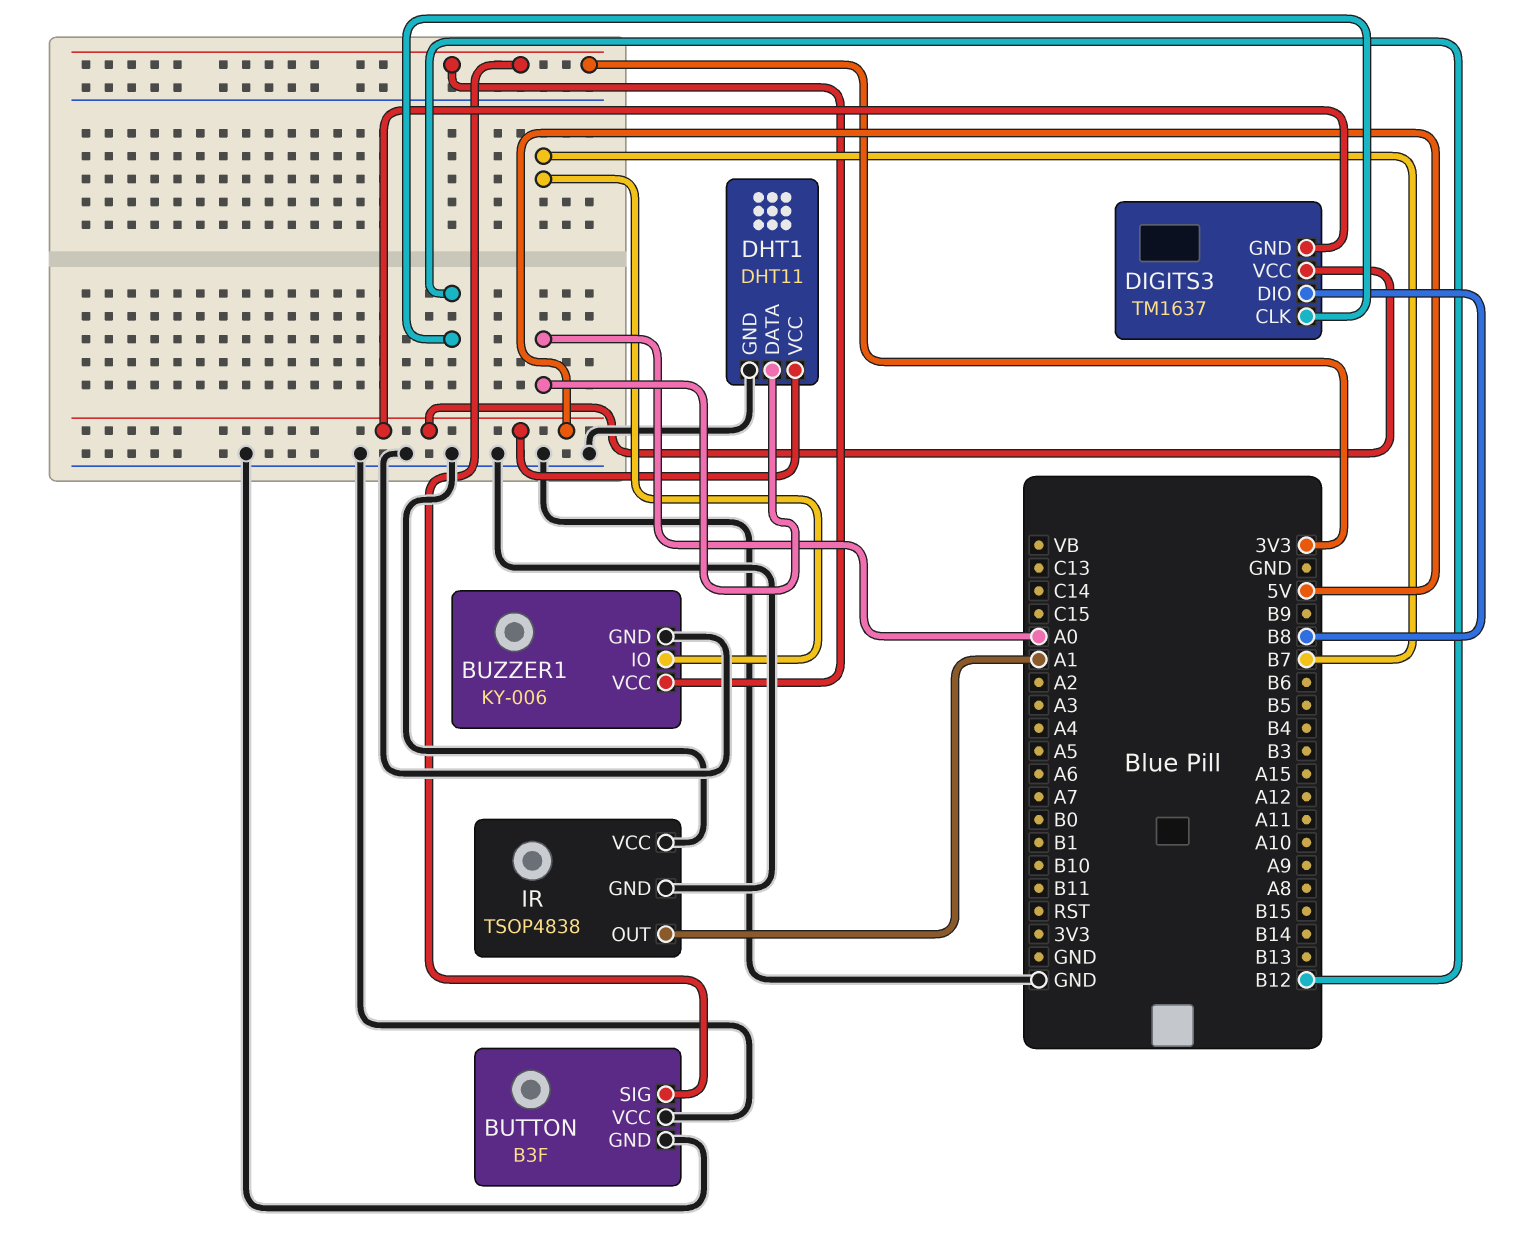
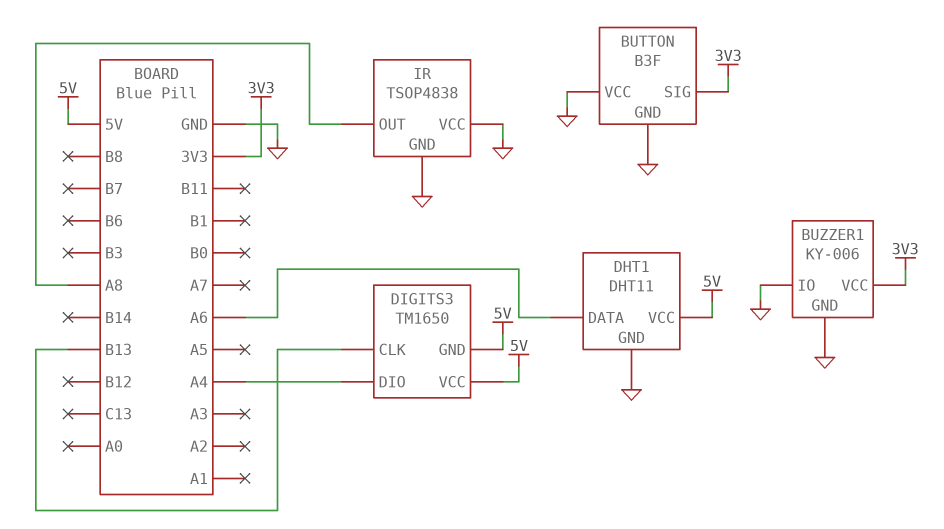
BUZZER1 pin IO: B7 -> GND
DHT1 pin DATA: A0 -> A6
DIGITS3: TM1637 -> TM1650
DIGITS3 pin CLK: B12 -> B13
DIGITS3 pin DIO: B8 -> A4
IR pin OUT: A1 -> A8

